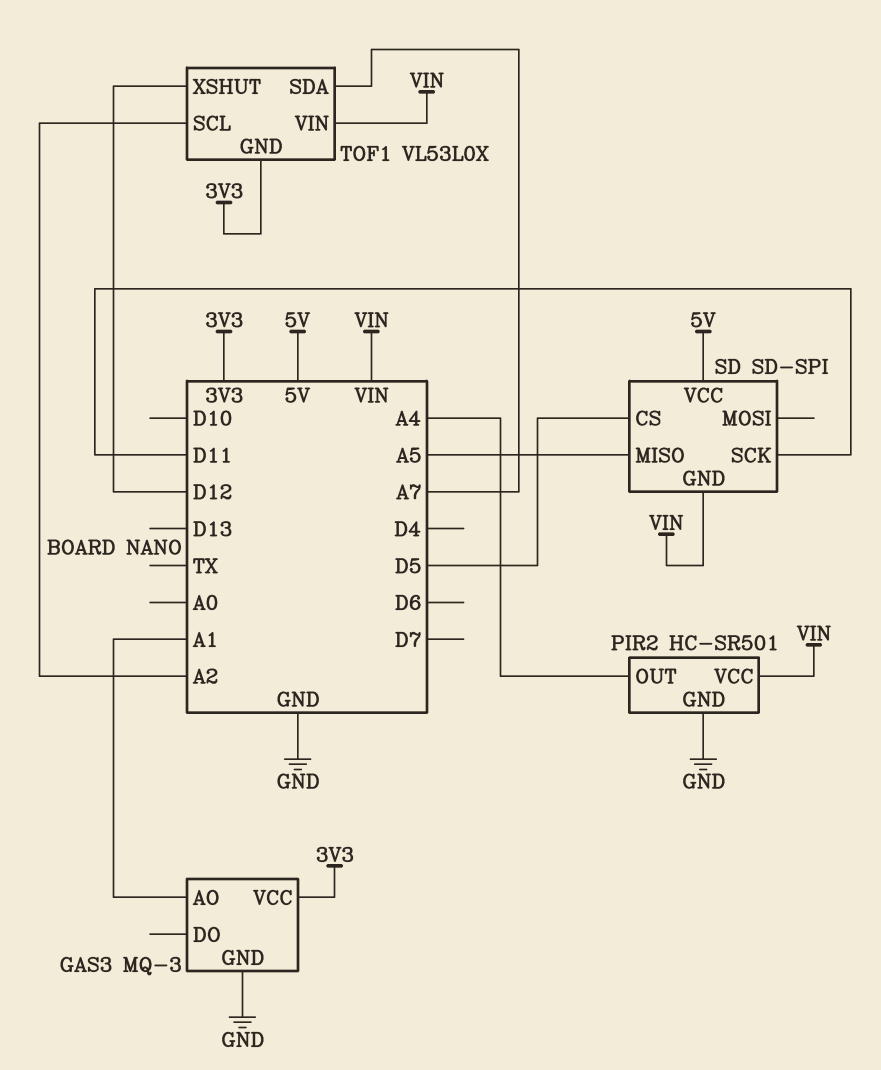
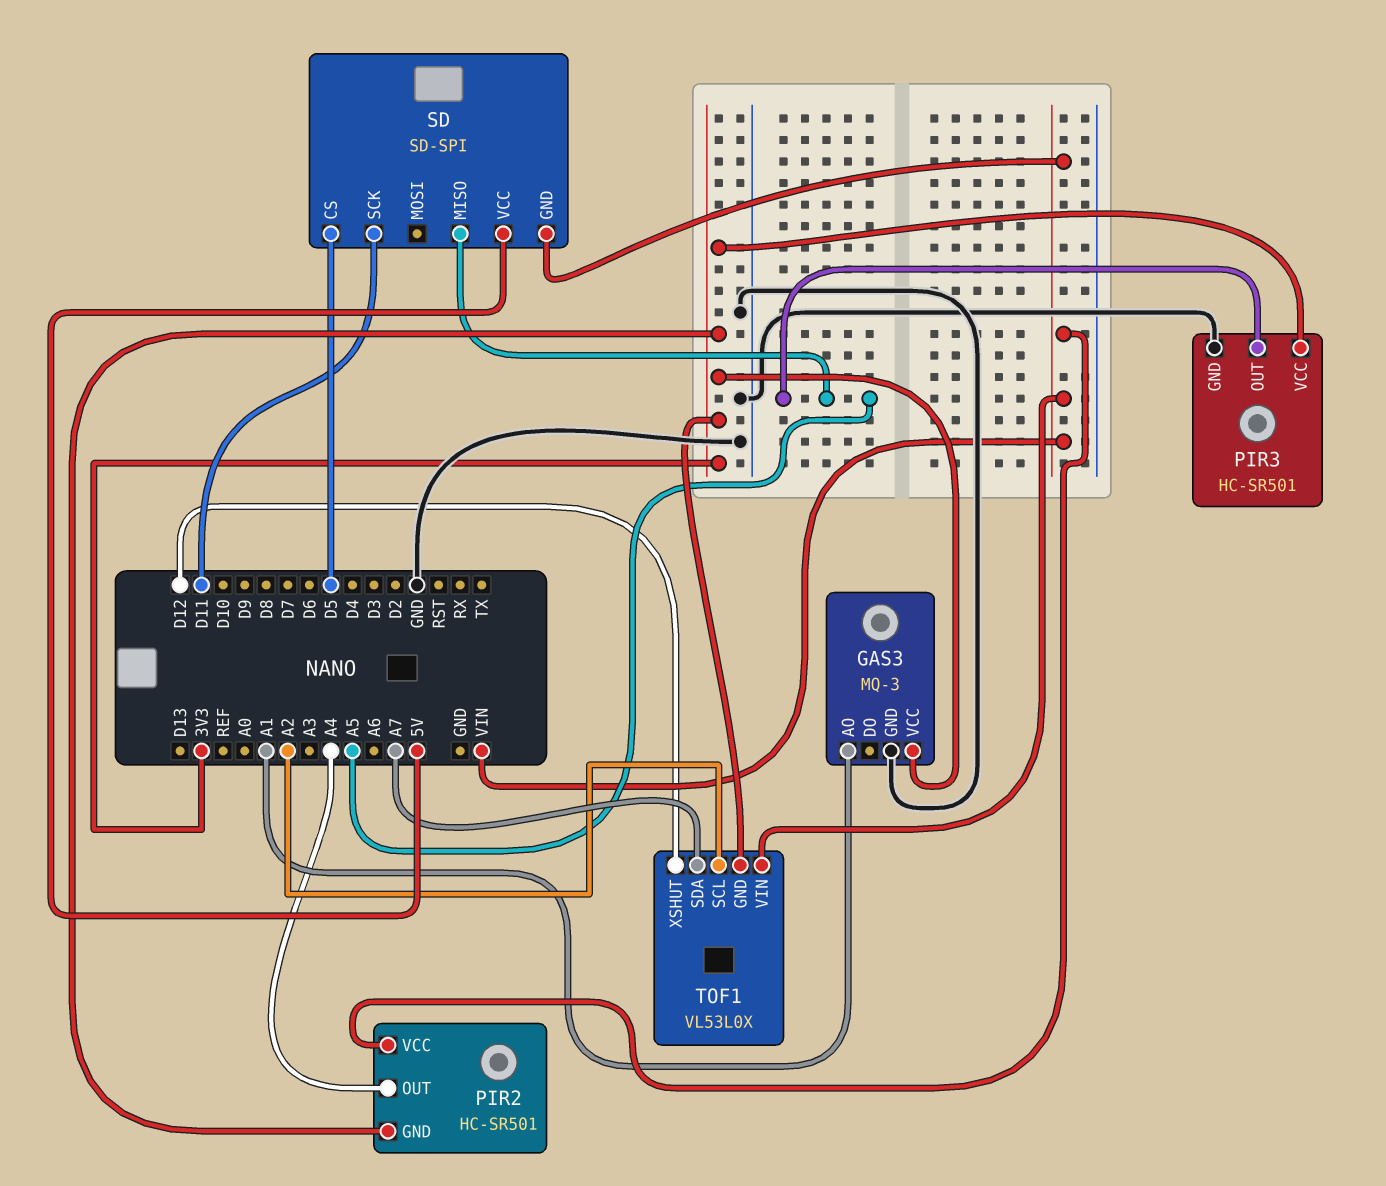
PIR2 pin GND: GND -> 3V3
PIR3: none -> HC-SR501
PIR3 pin GND: none -> GND
PIR3 pin OUT: none -> A5
PIR3 pin VCC: none -> 3V3

